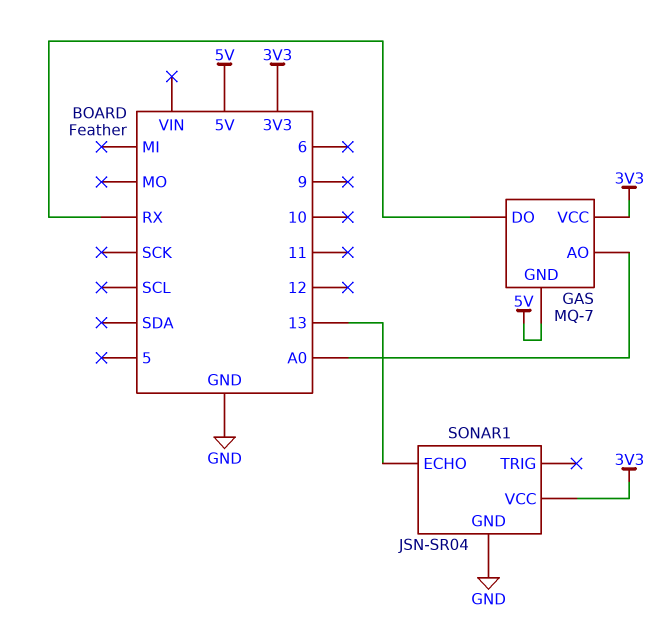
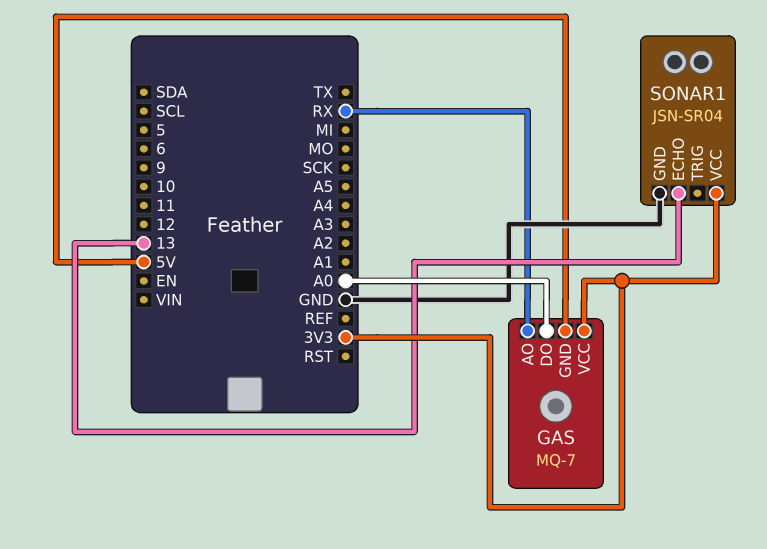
GAS pin AO: A0 -> RX
GAS pin DO: RX -> A0

